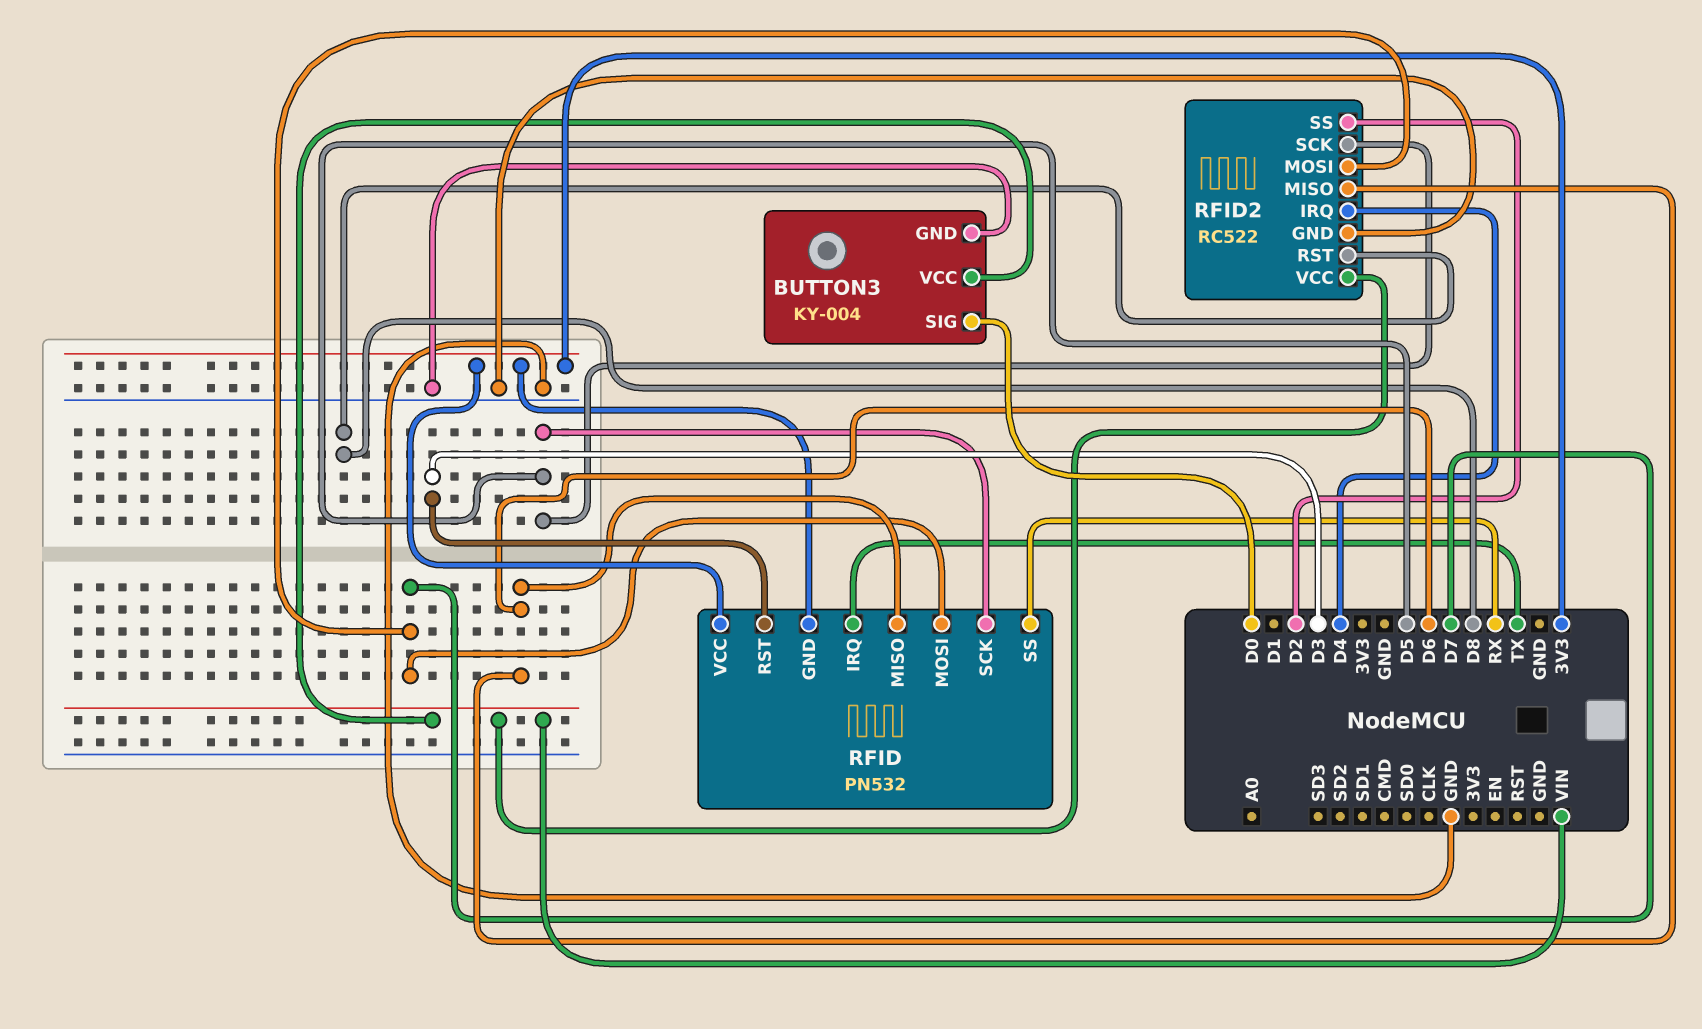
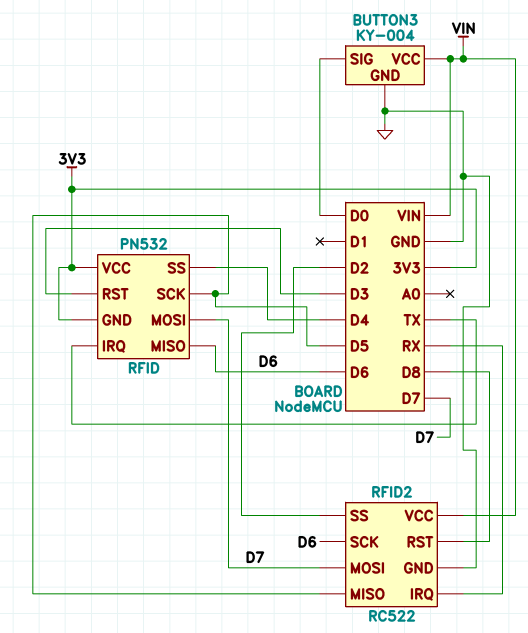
RFID pin SS: RX -> D4
RFID2 pin IRQ: D4 -> RX
RFID2 pin MISO: D6 -> D5
RFID2 pin SCK: D5 -> D6

